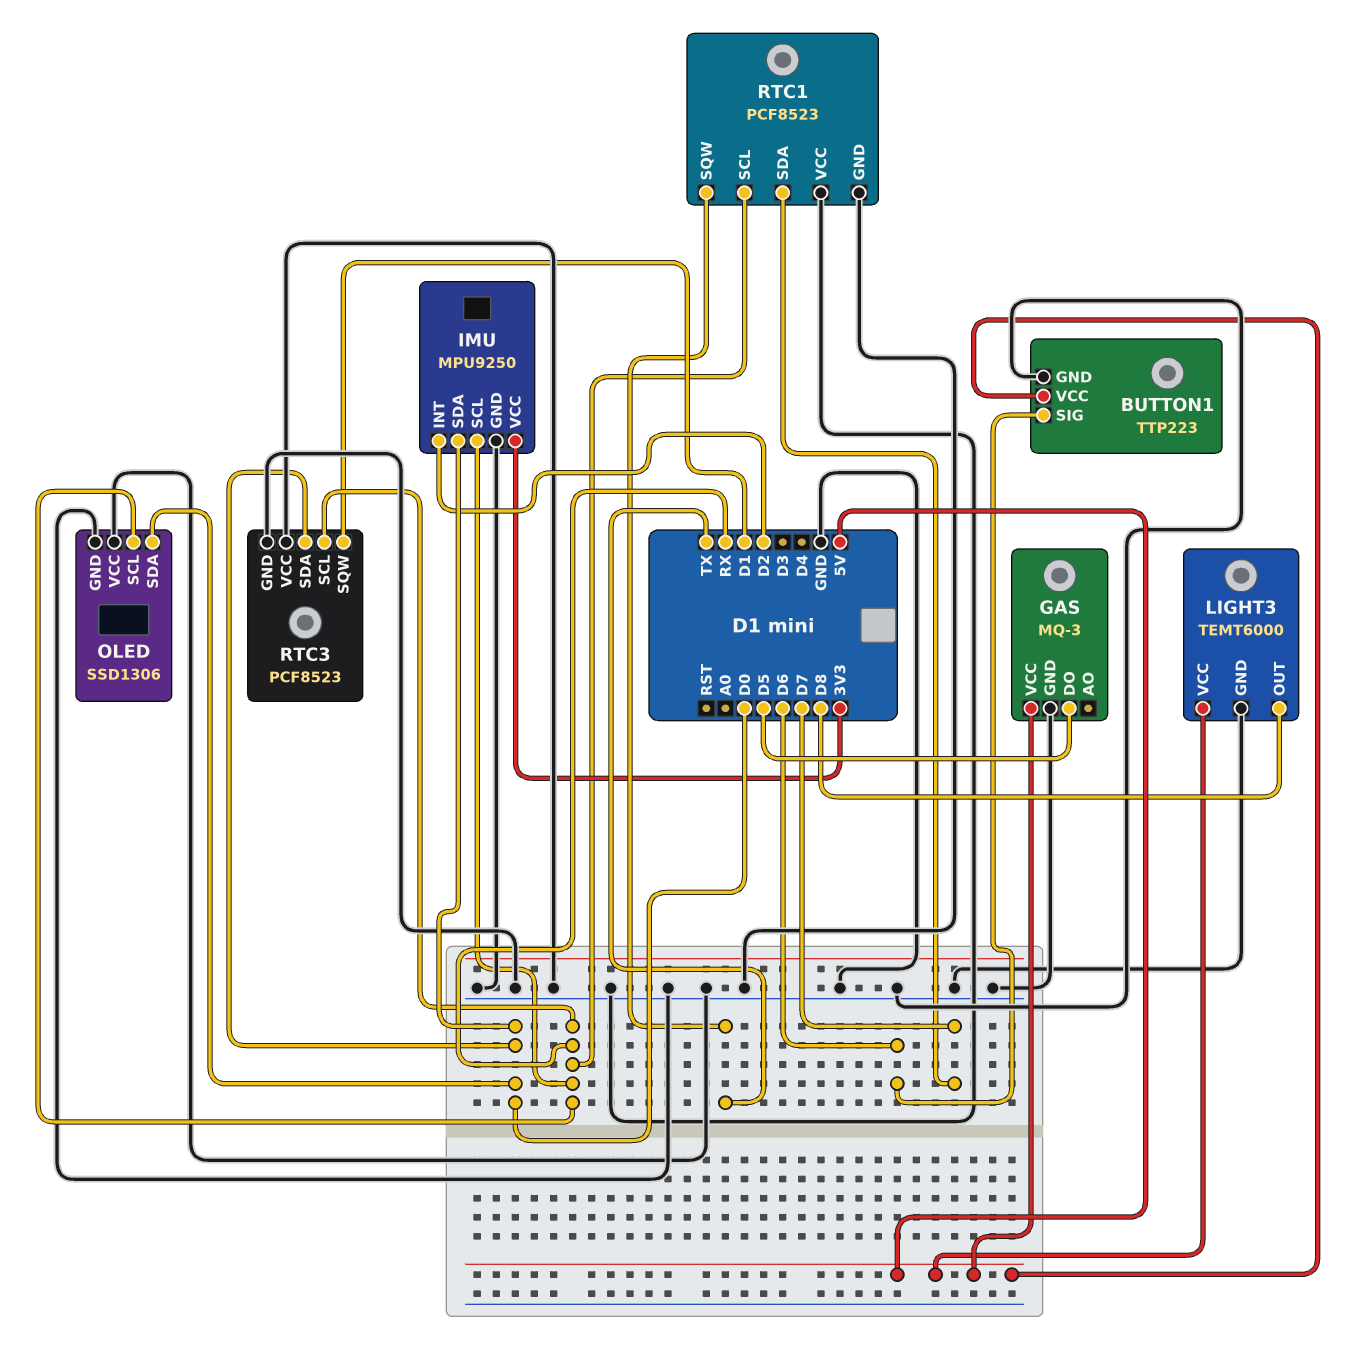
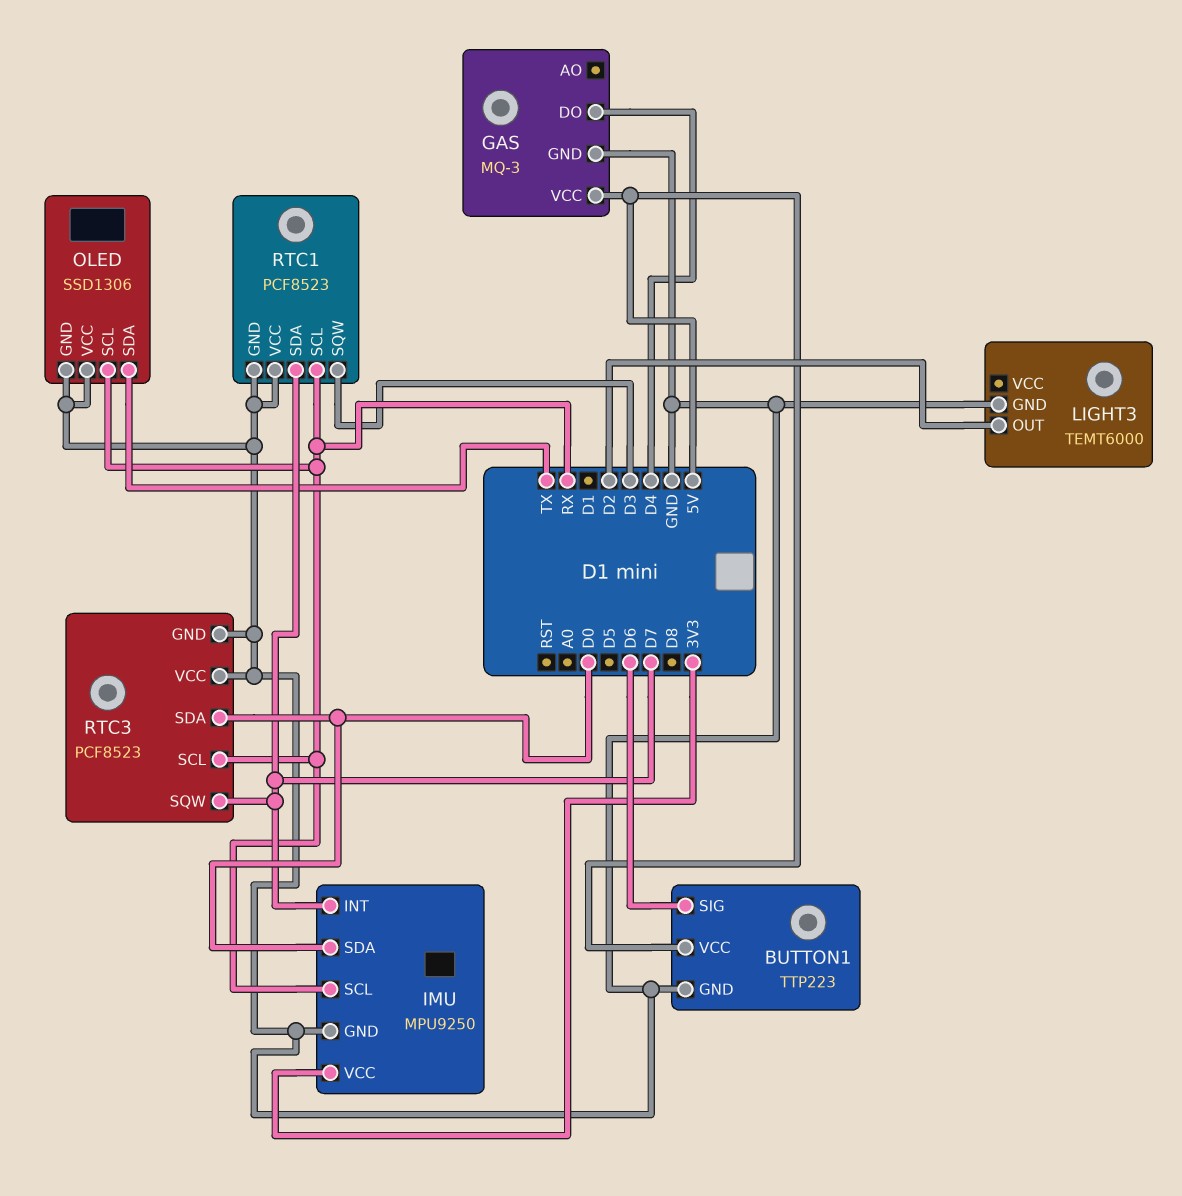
GAS pin DO: D5 -> D4
IMU pin INT: D2 -> D7
LIGHT3 pin OUT: D8 -> D2
LIGHT3 pin VCC: 5V -> none
OLED pin SDA: D0 -> TX
RTC1 pin SQW: TX -> D3
RTC3 pin SQW: D1 -> D7

